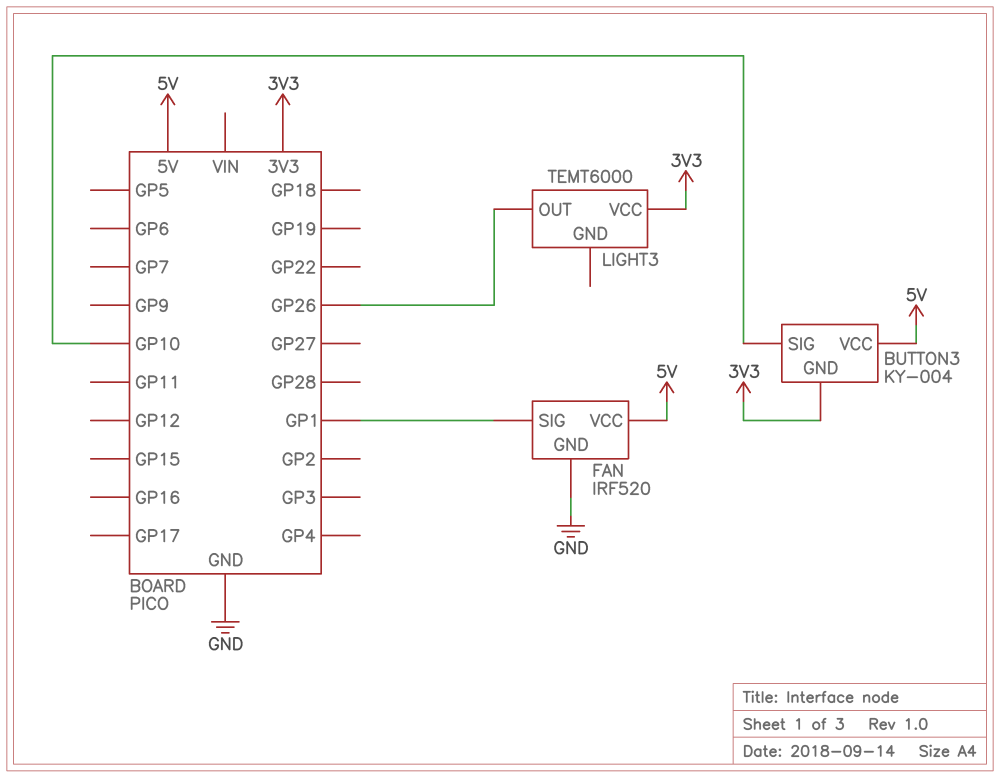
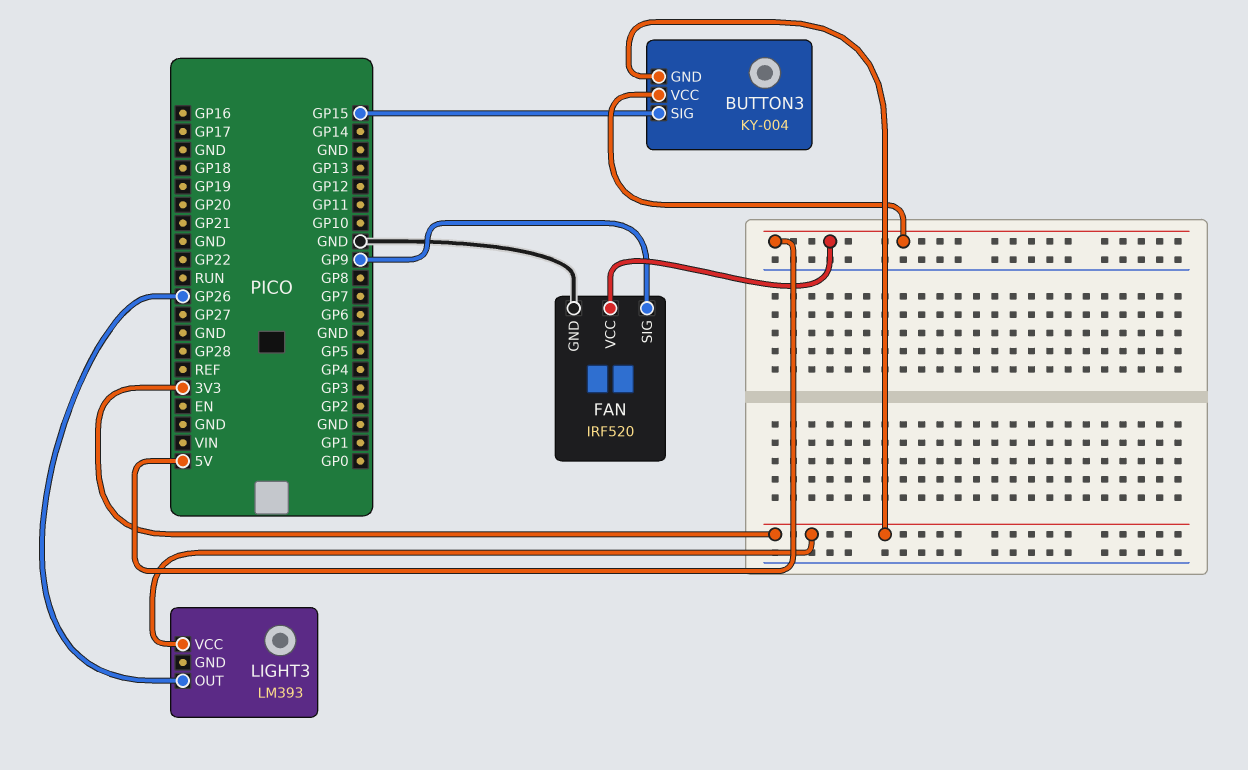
BUTTON3 pin SIG: GP10 -> GP15
FAN pin SIG: GP1 -> GP9
LIGHT3: TEMT6000 -> LM393

